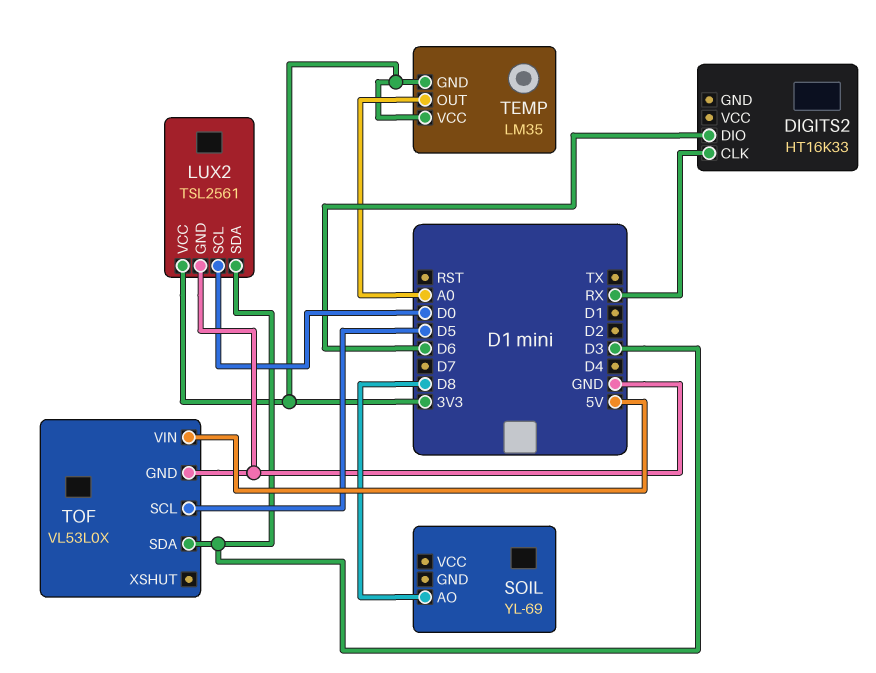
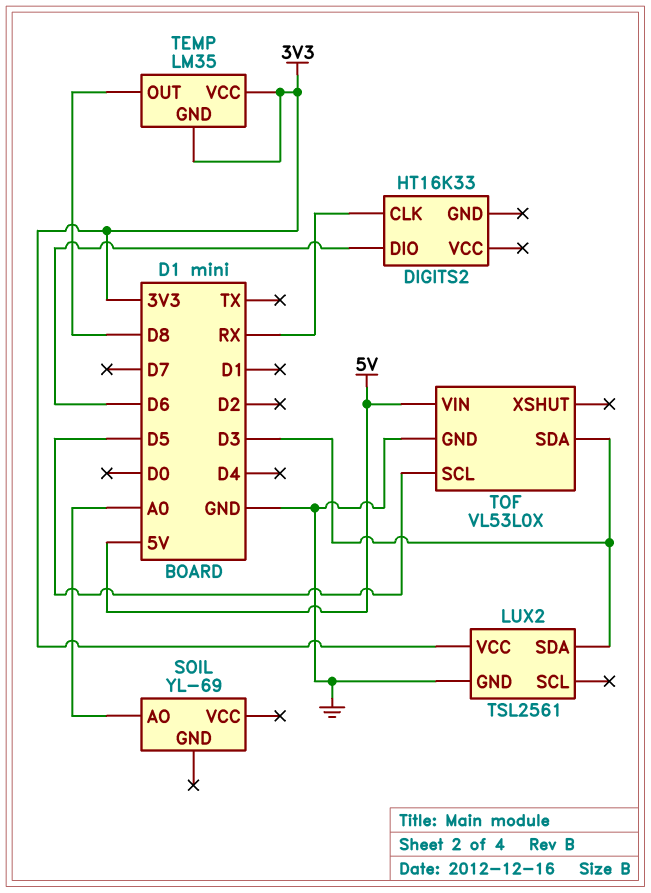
LUX2 pin SCL: D0 -> none
SOIL pin AO: D8 -> A0
TEMP pin OUT: A0 -> D8

